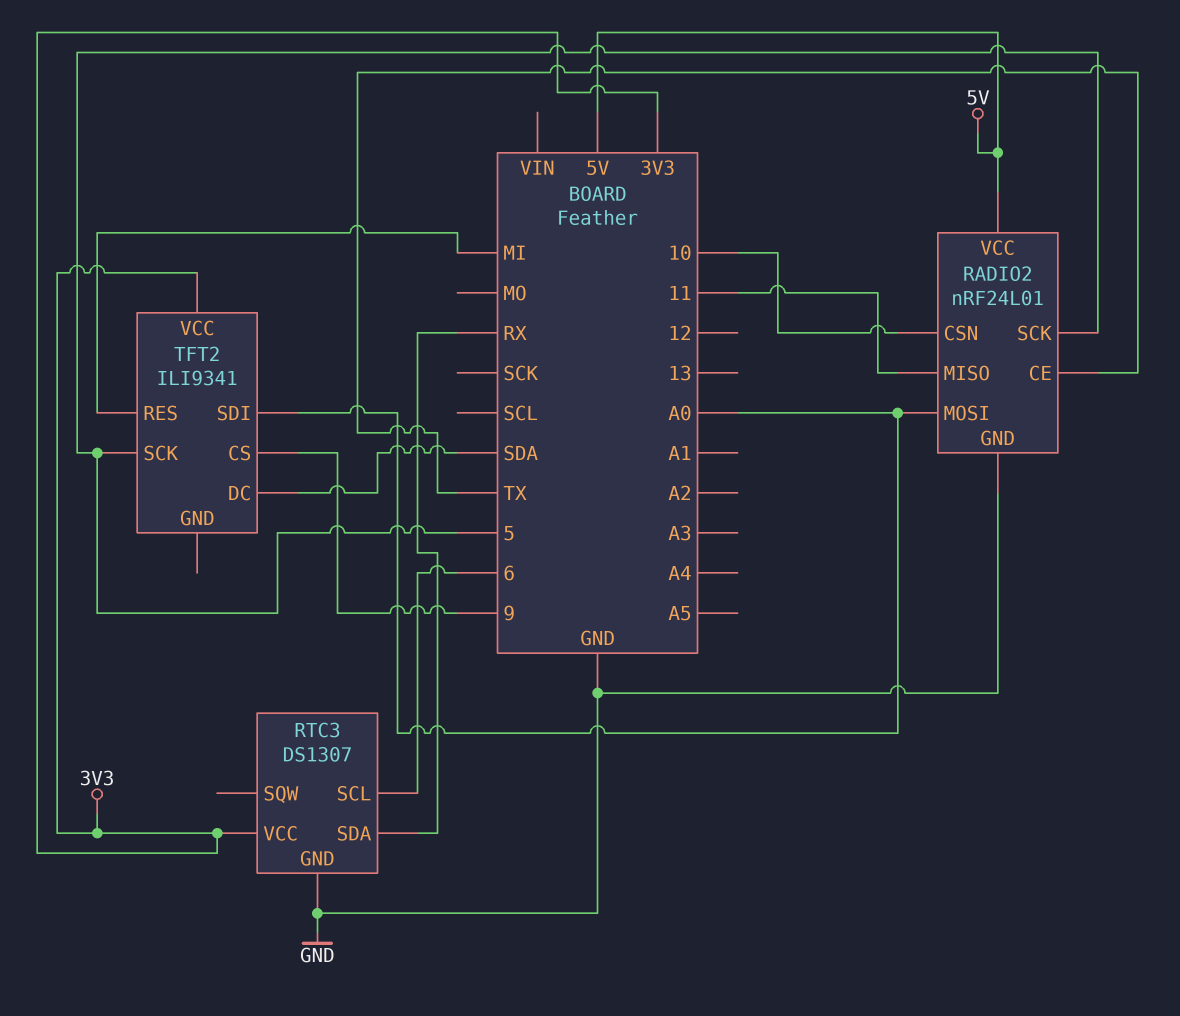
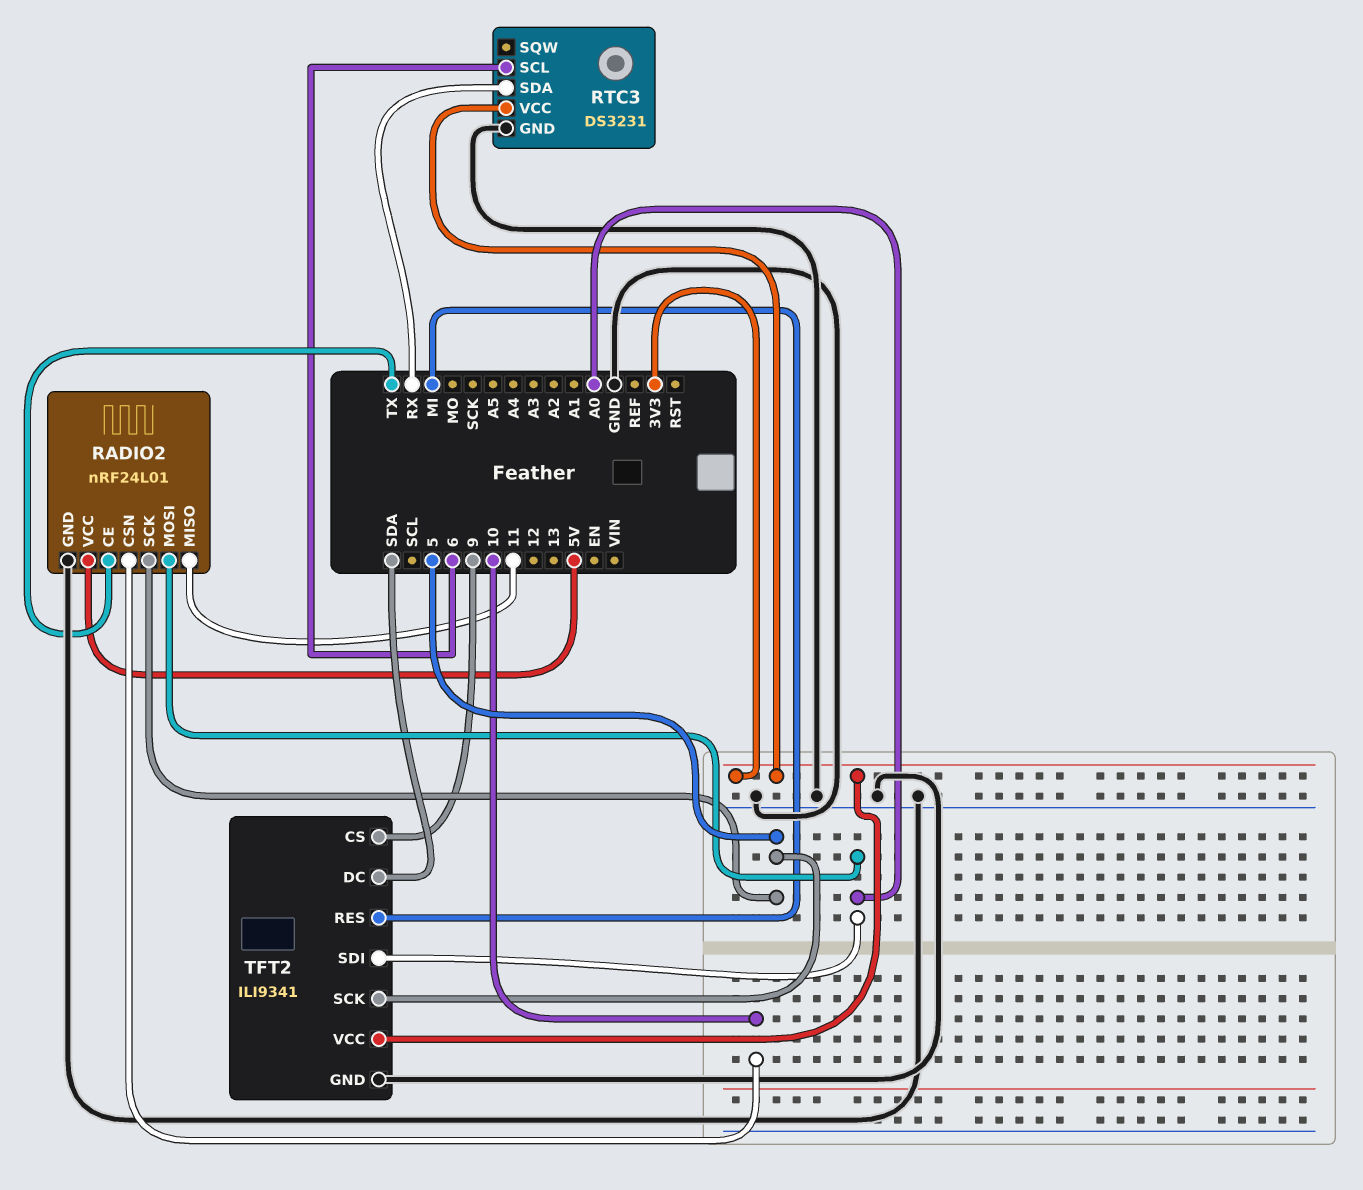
RTC3: DS1307 -> DS3231
TFT2 pin GND: none -> GND

